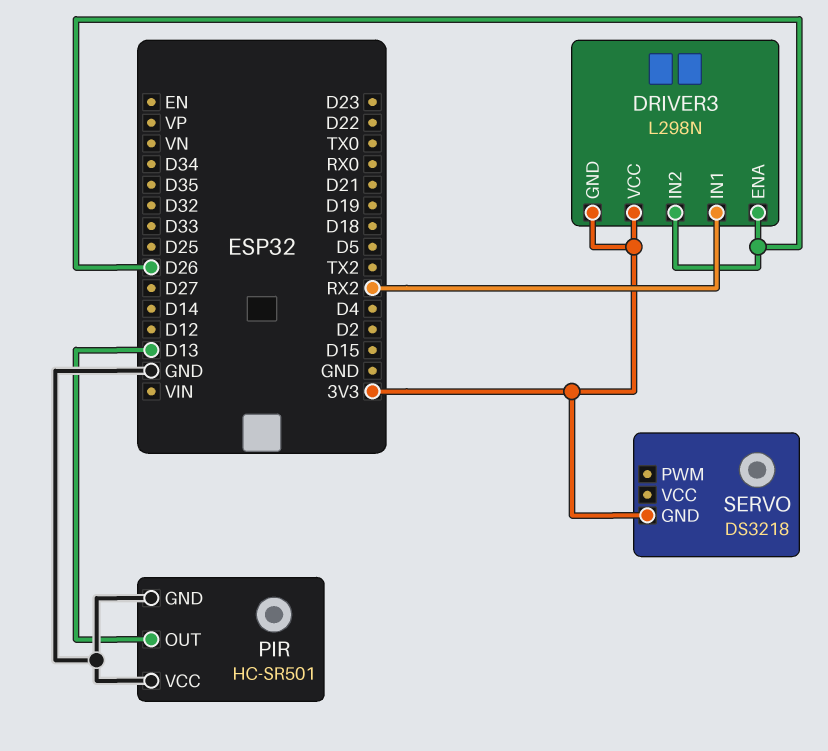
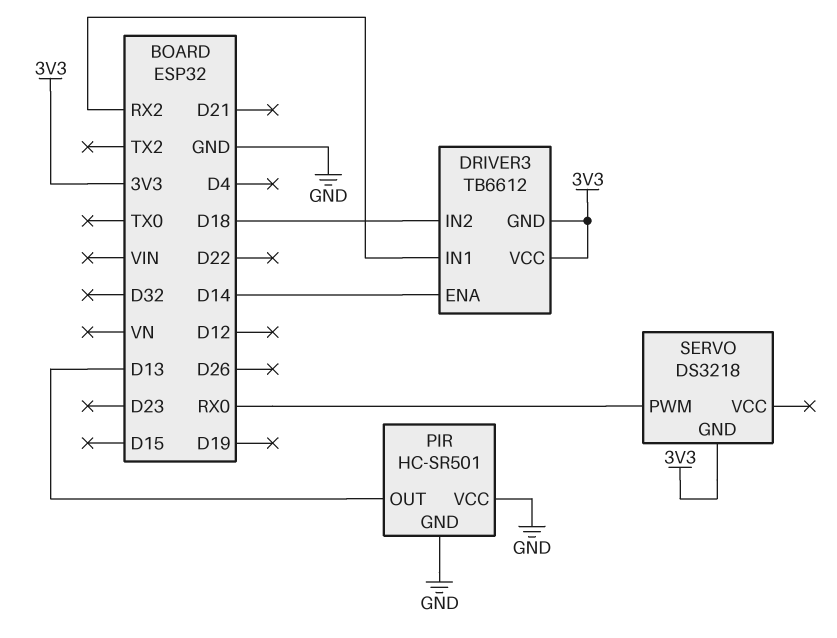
DRIVER3: L298N -> TB6612
DRIVER3 pin ENA: D26 -> D14
DRIVER3 pin IN2: D26 -> D18
SERVO pin PWM: none -> RX0

